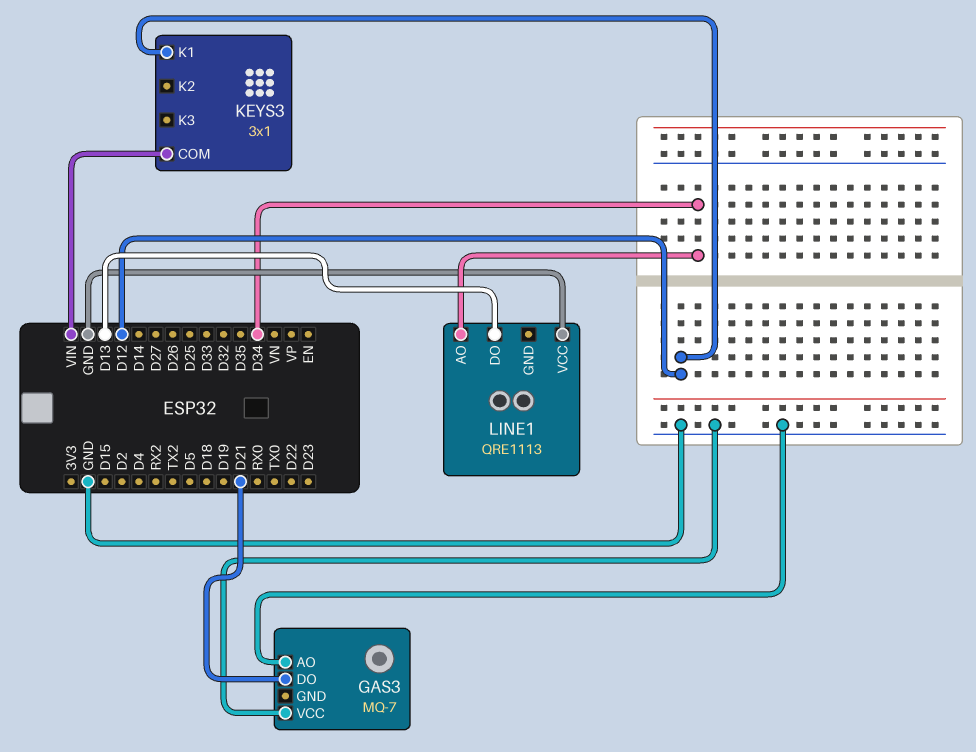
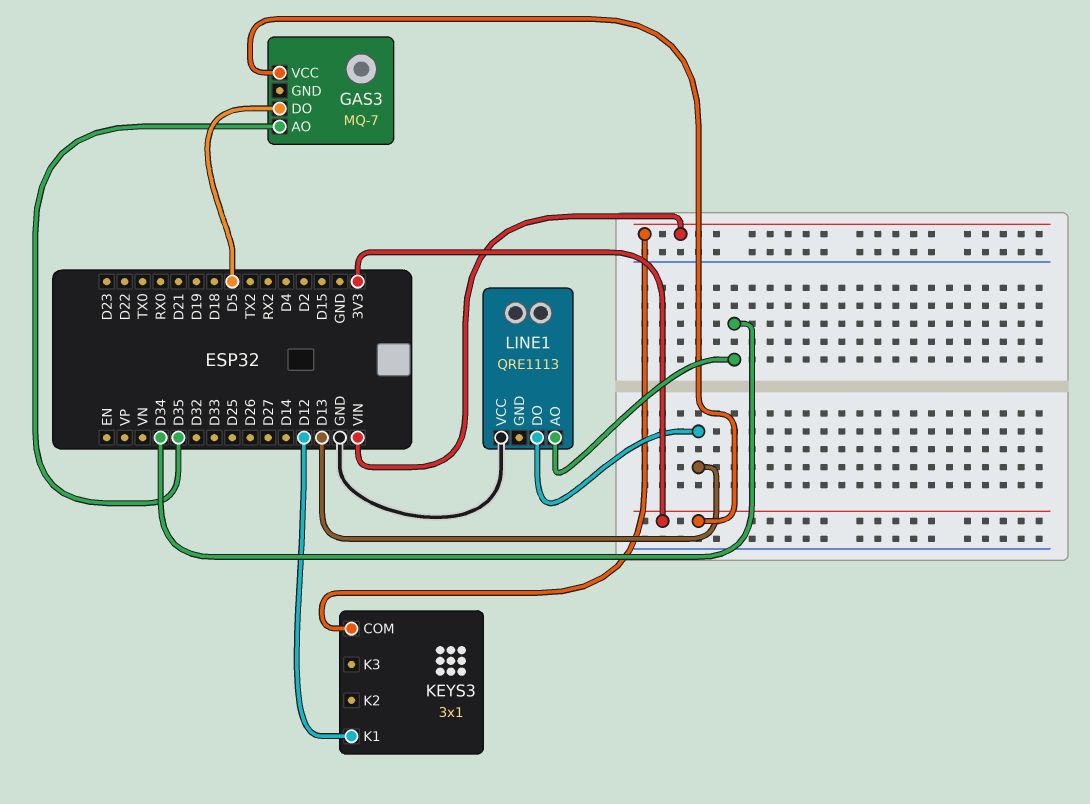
GAS3 pin AO: GND -> D35
GAS3 pin DO: D21 -> D5
GAS3 pin VCC: GND -> 3V3

